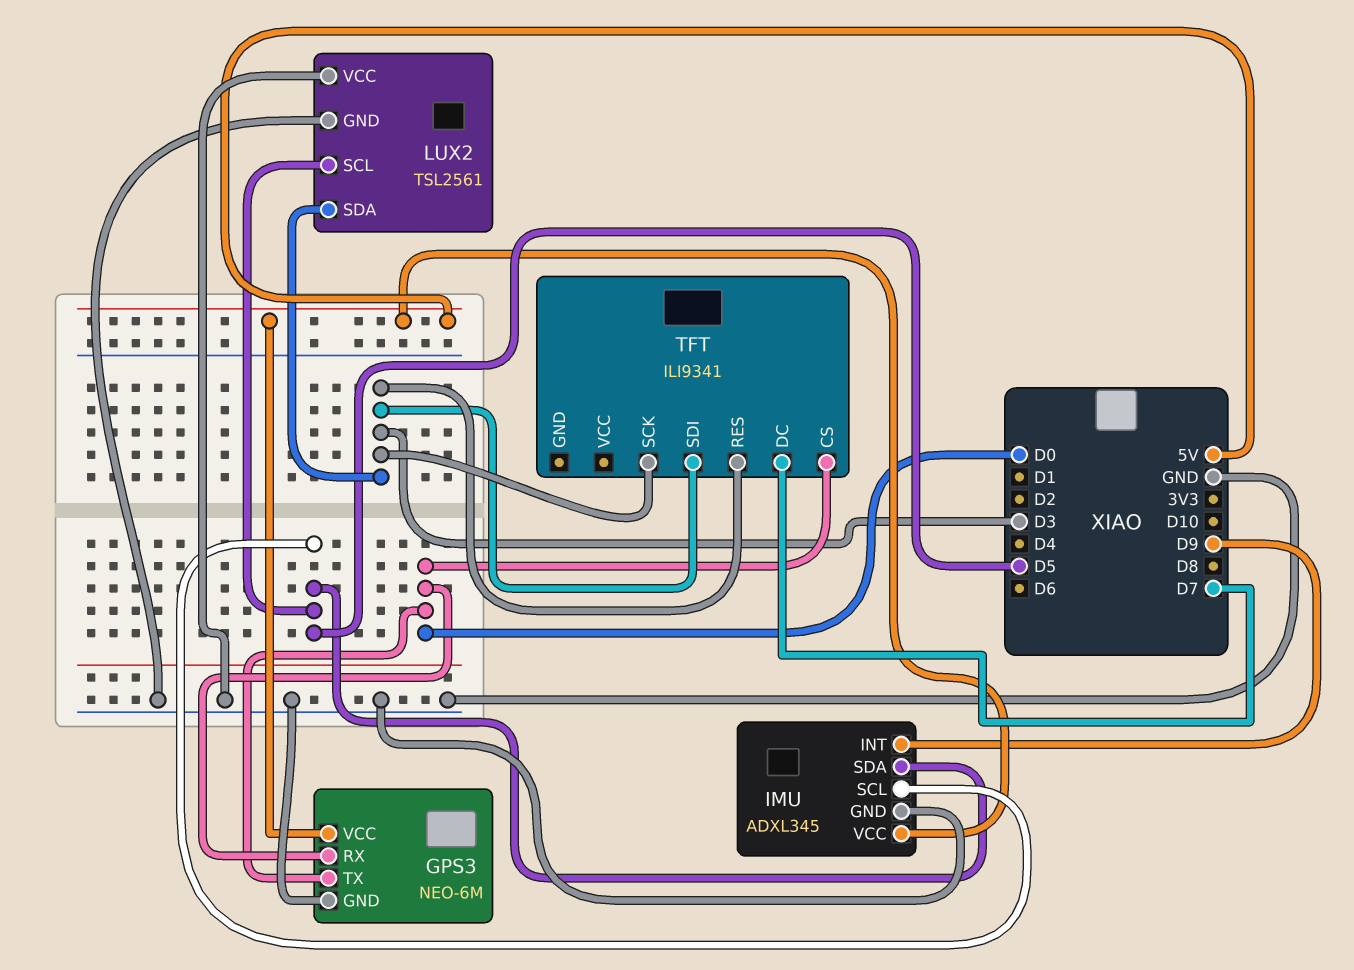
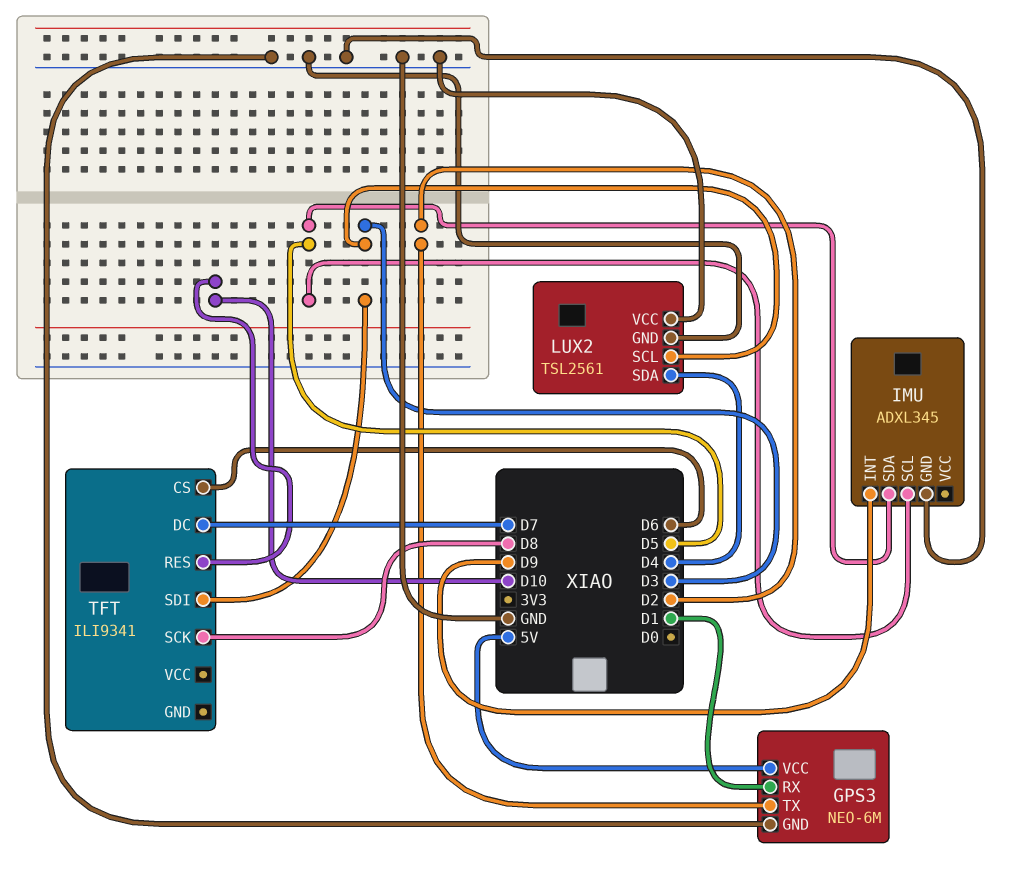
GPS3 pin RX: D0 -> D1
GPS3 pin TX: D0 -> D2
IMU pin VCC: 5V -> none
LUX2 pin SCL: D5 -> D3
LUX2 pin SDA: D3 -> D4
TFT pin CS: D0 -> D6
TFT pin RES: D3 -> D10
TFT pin SCK: D3 -> D8

